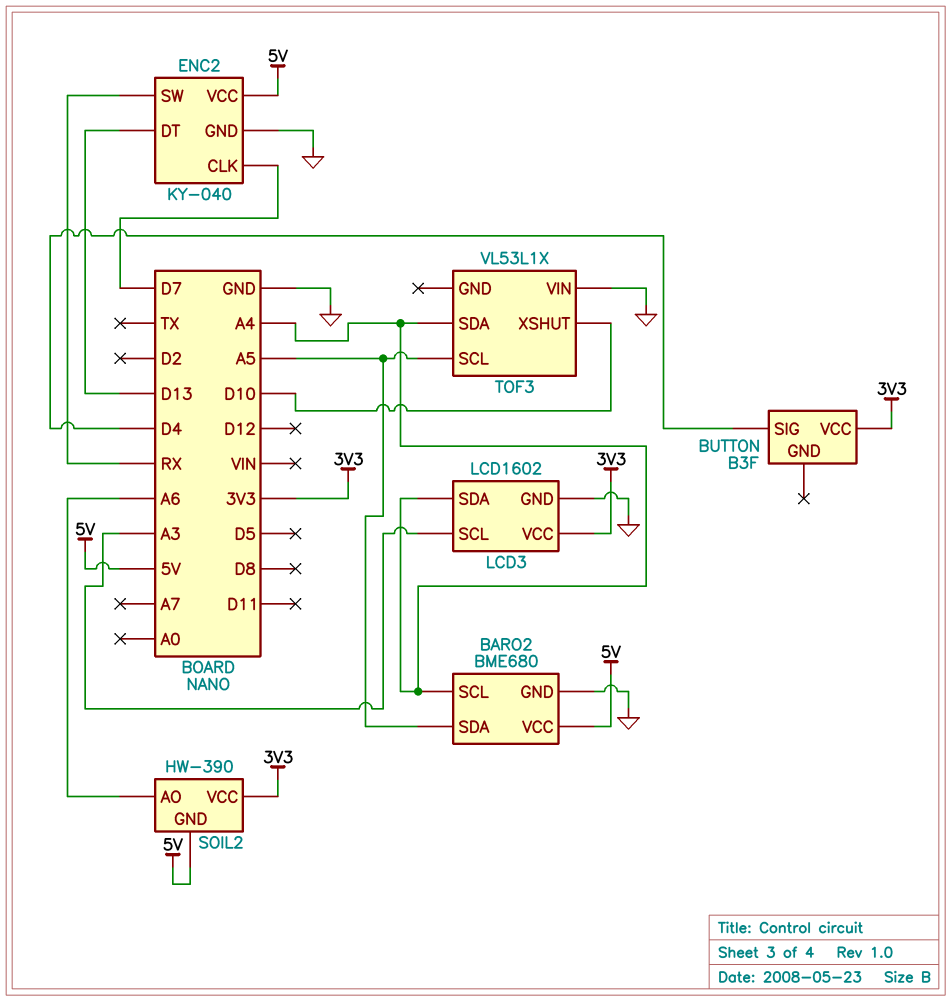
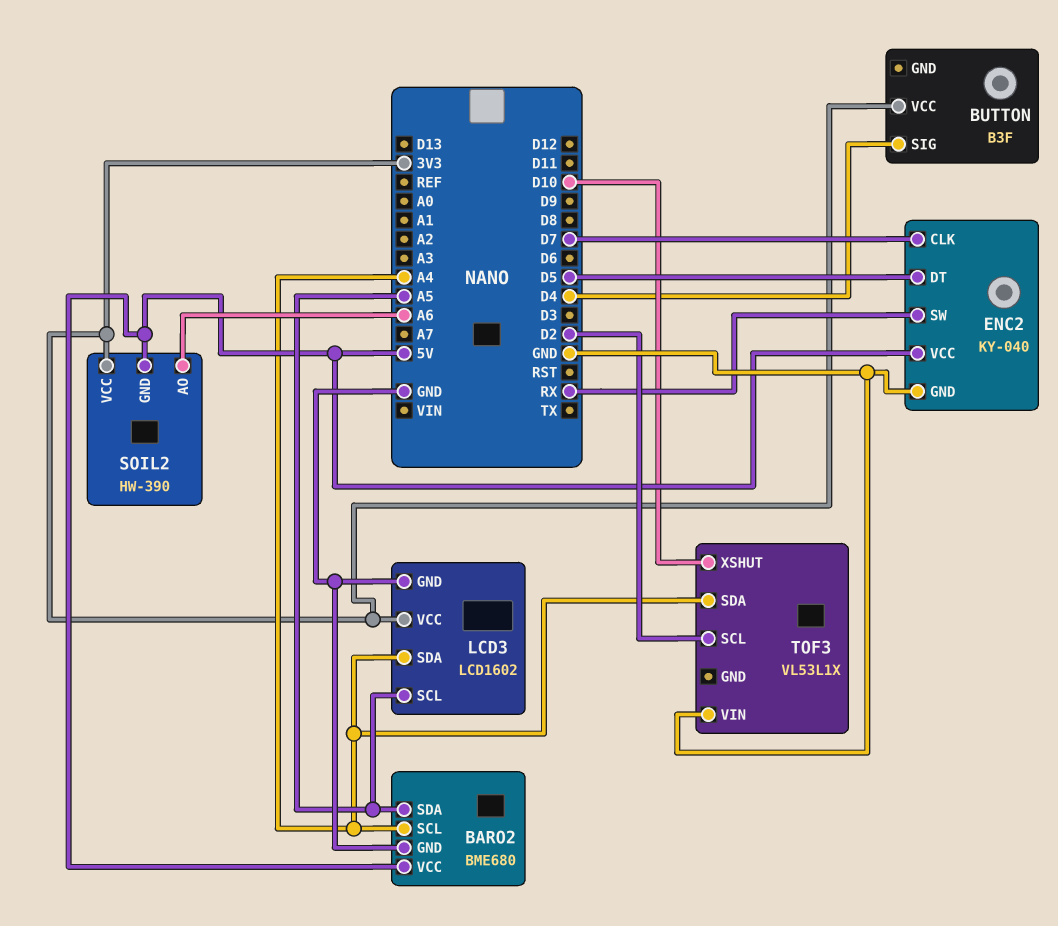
ENC2 pin DT: D13 -> D5
LCD3 pin SCL: A3 -> A5
TOF3 pin SCL: A5 -> D2

